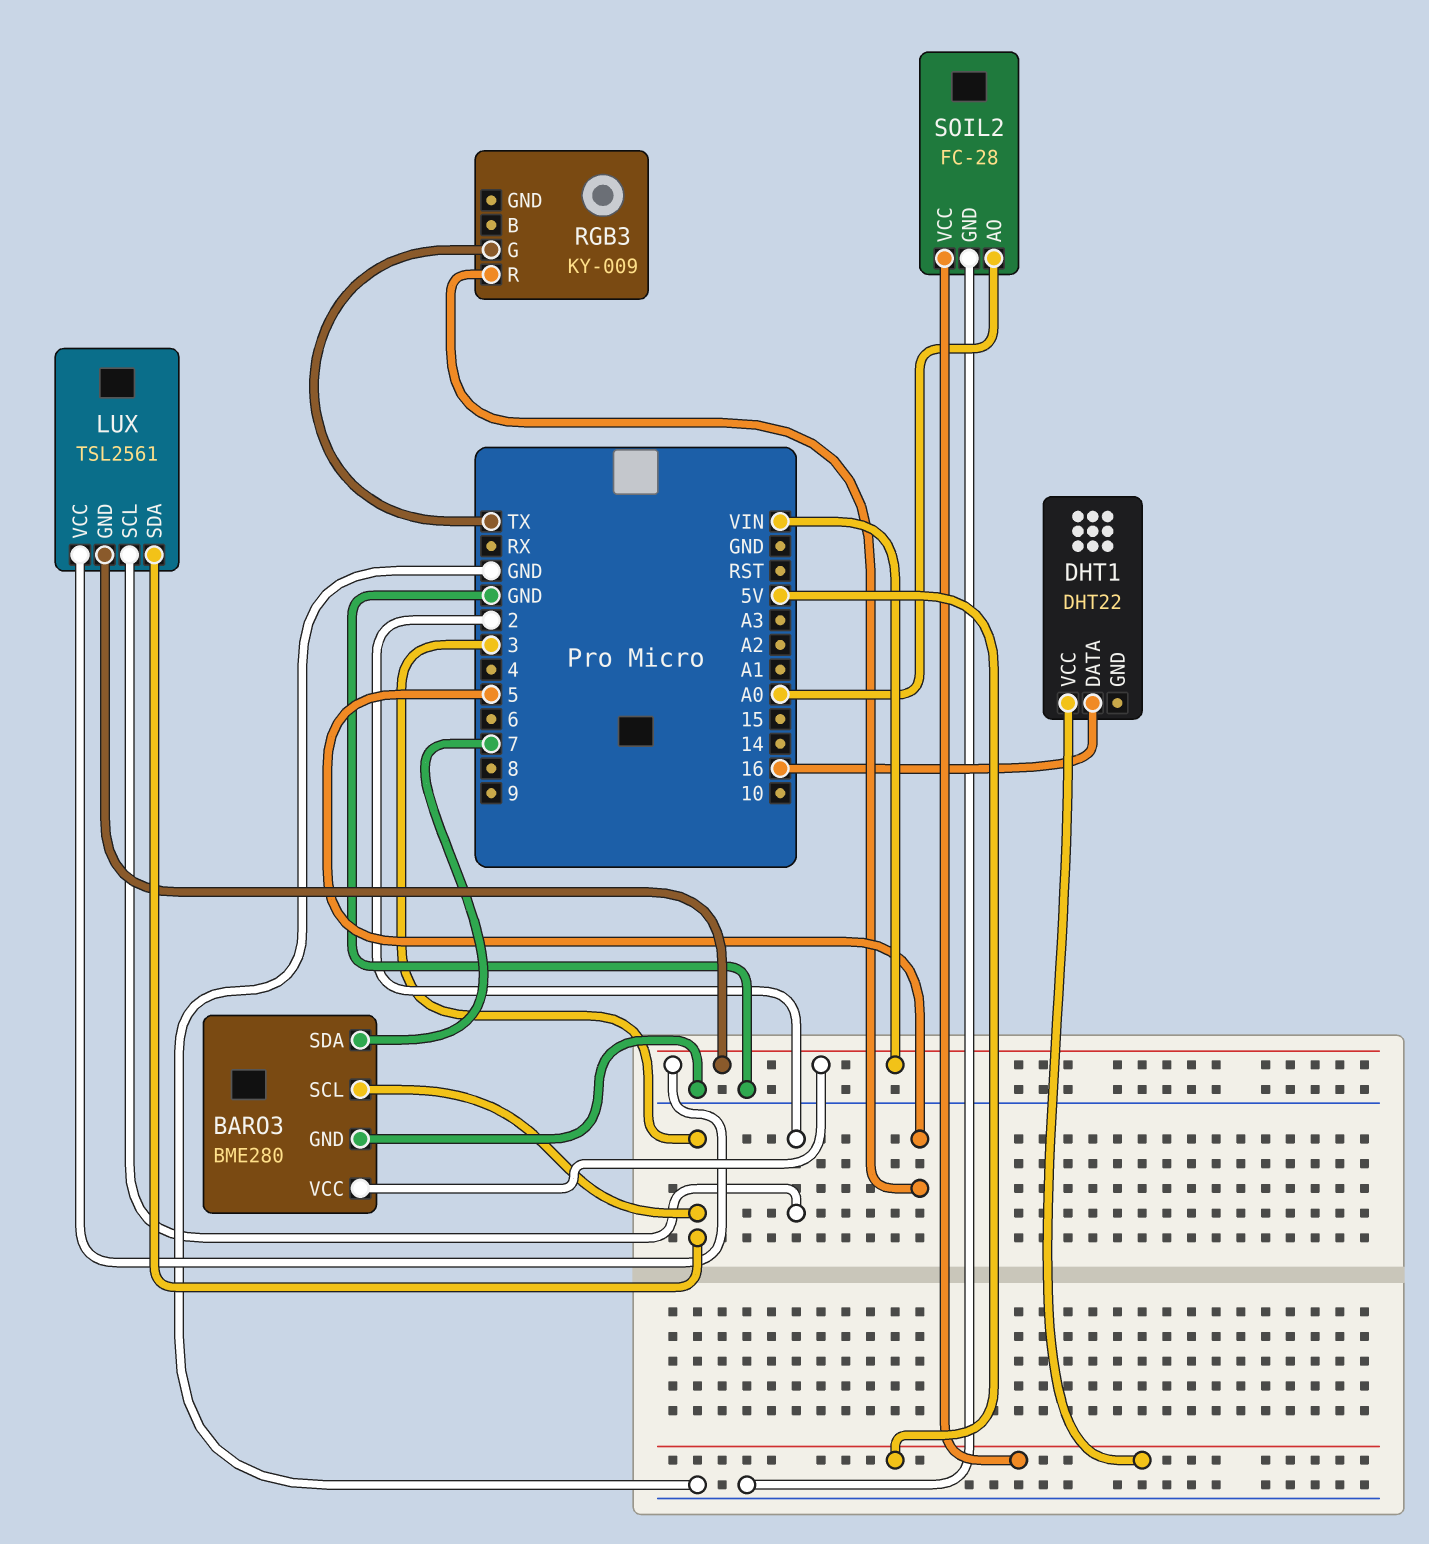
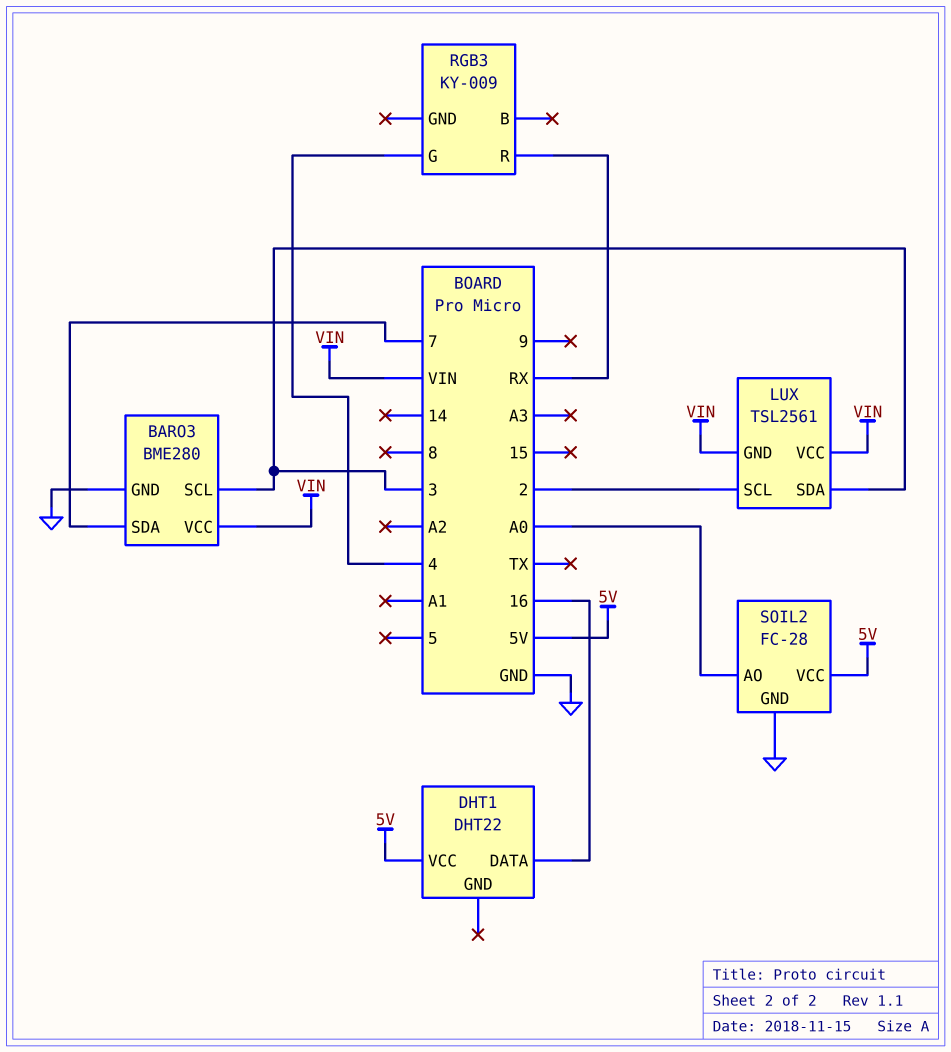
RGB3 pin G: TX -> 4
RGB3 pin R: 5 -> RX

